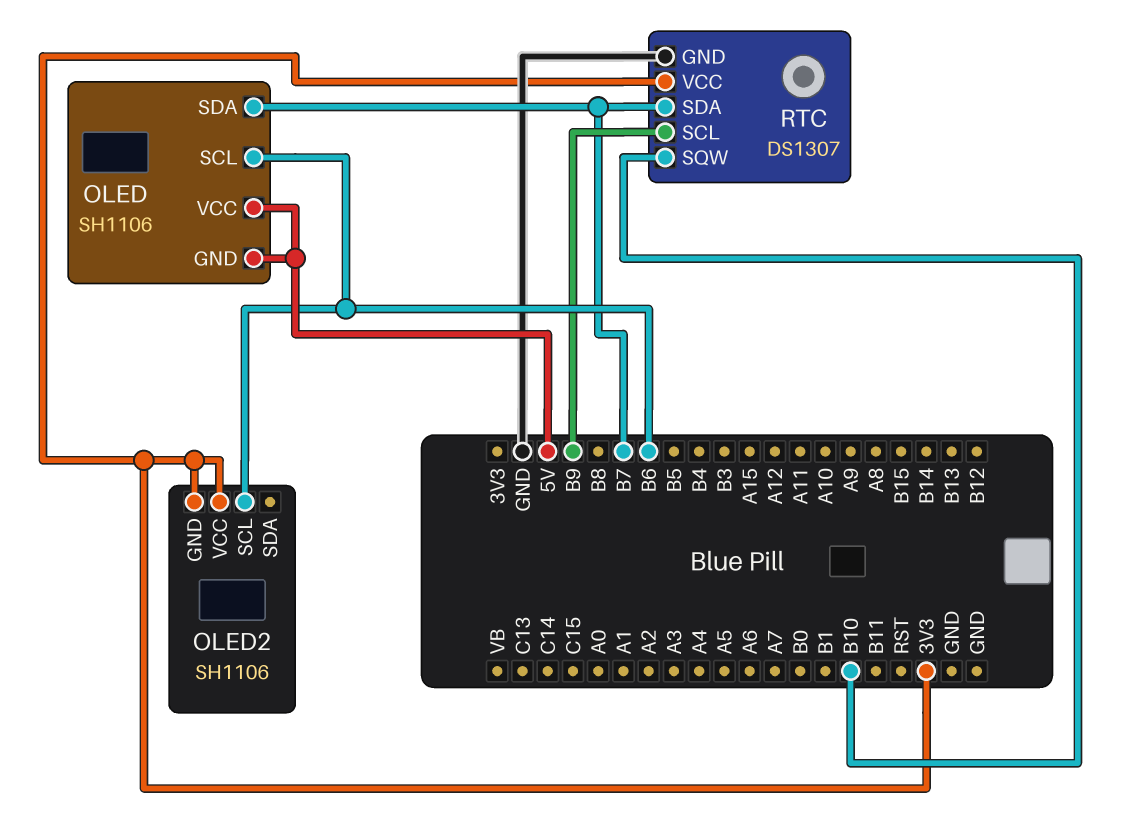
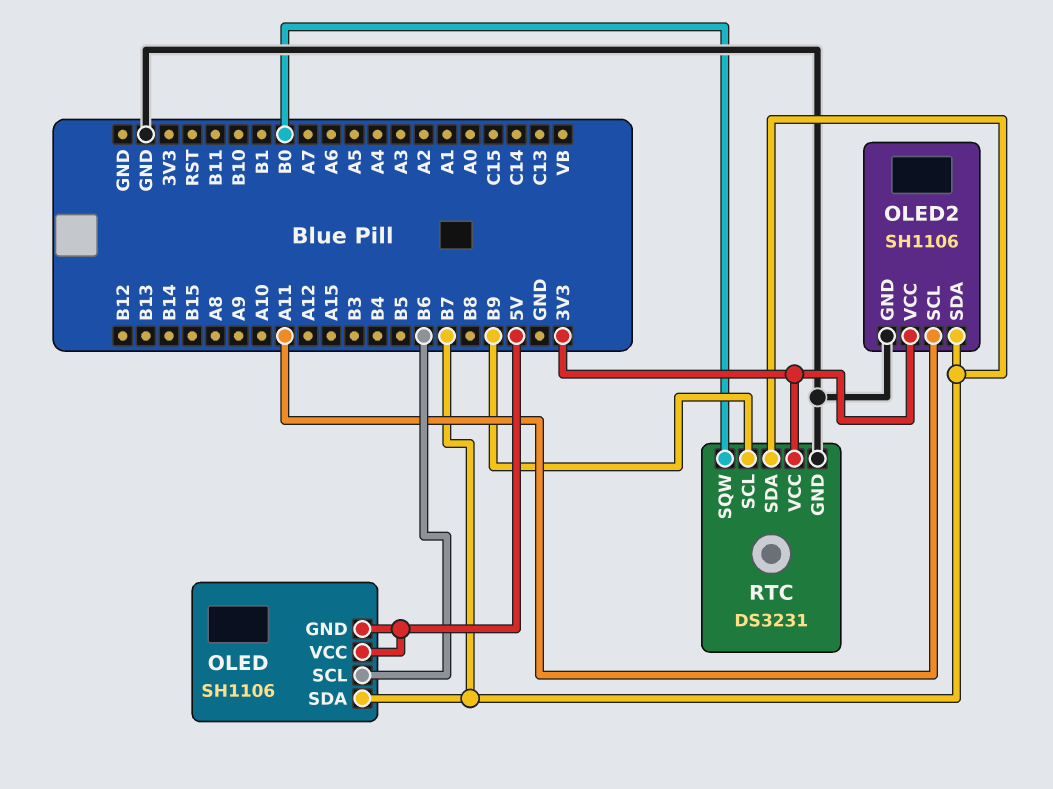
OLED2 pin GND: 3V3 -> GND
OLED2 pin SCL: B6 -> A11
OLED2 pin SDA: none -> B7
RTC: DS1307 -> DS3231
RTC pin SQW: B10 -> B0

